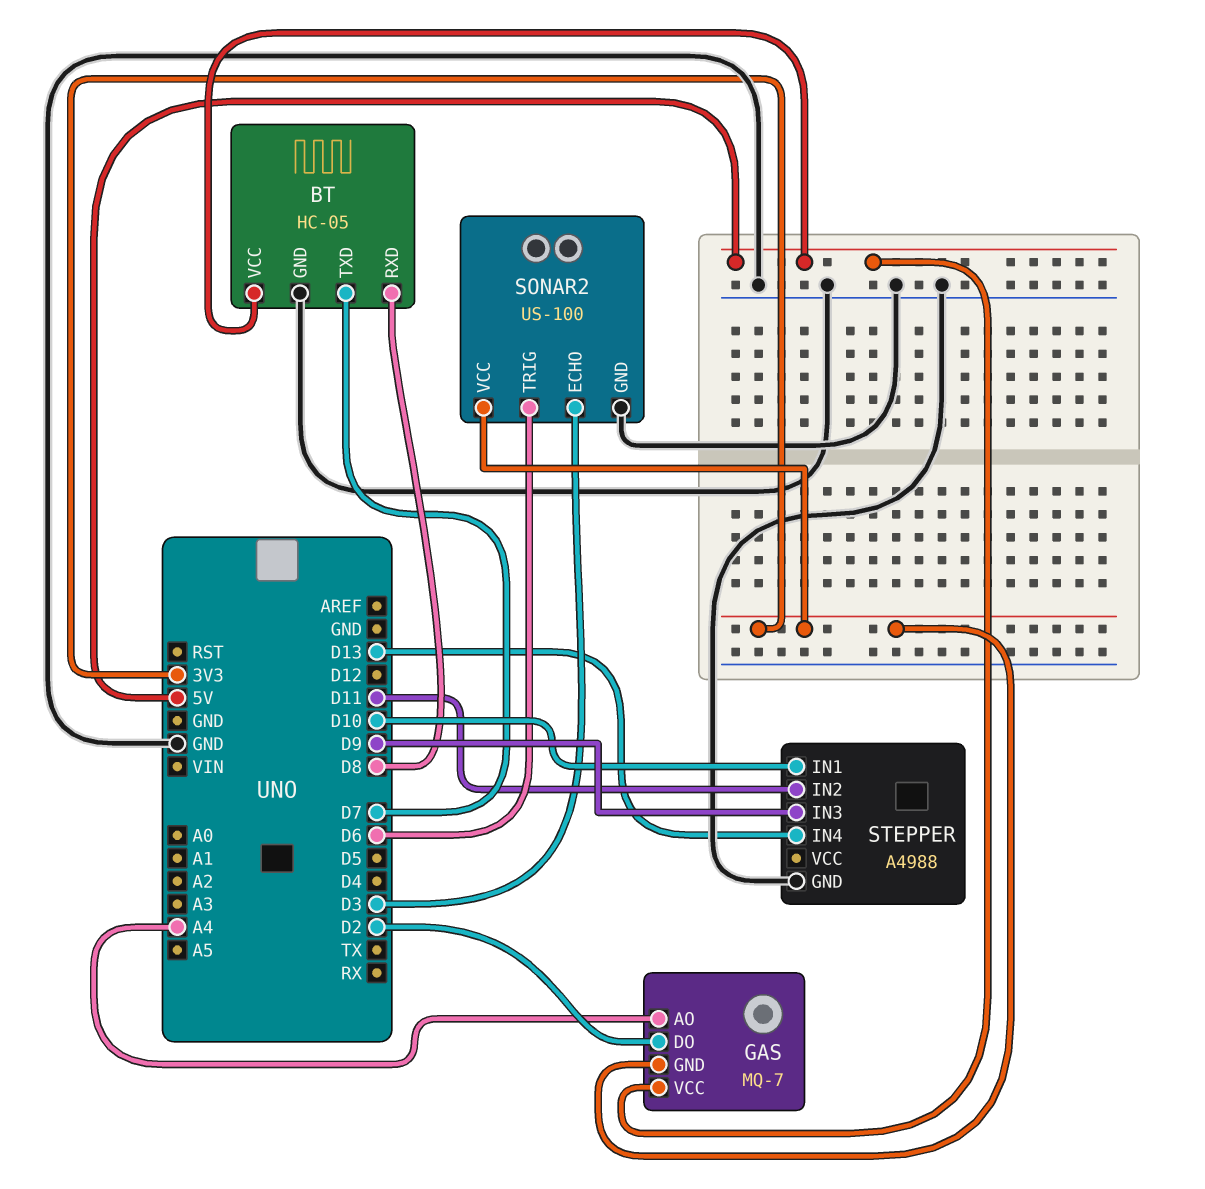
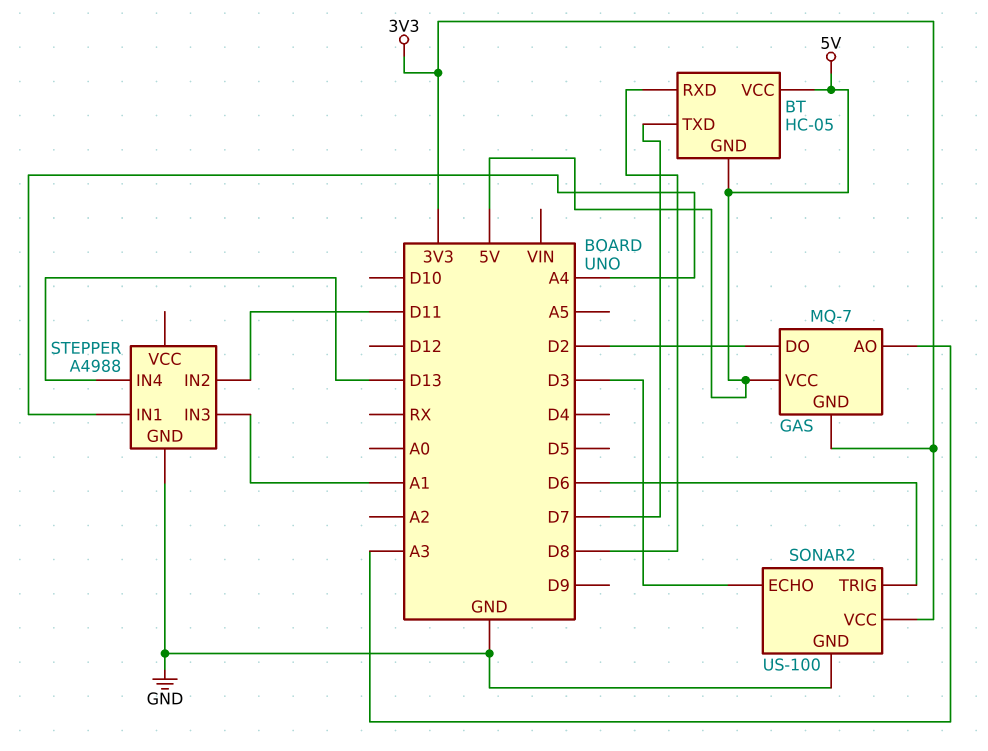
BT pin GND: GND -> 5V
GAS pin AO: A4 -> A3
STEPPER pin IN1: D10 -> A4
STEPPER pin IN3: D9 -> A1

